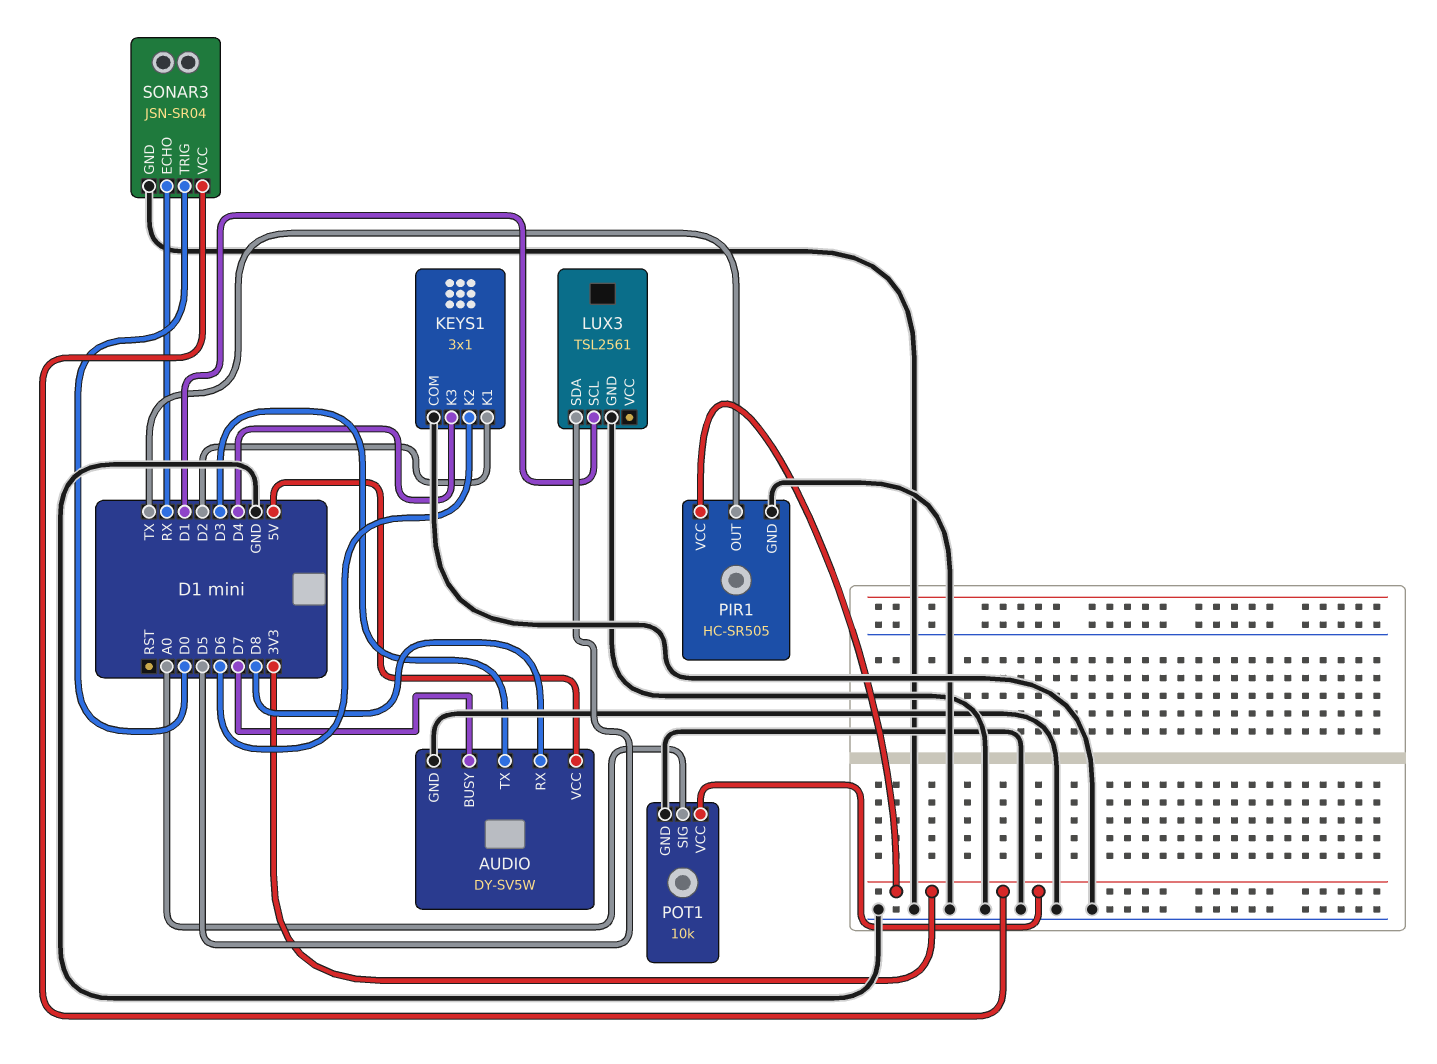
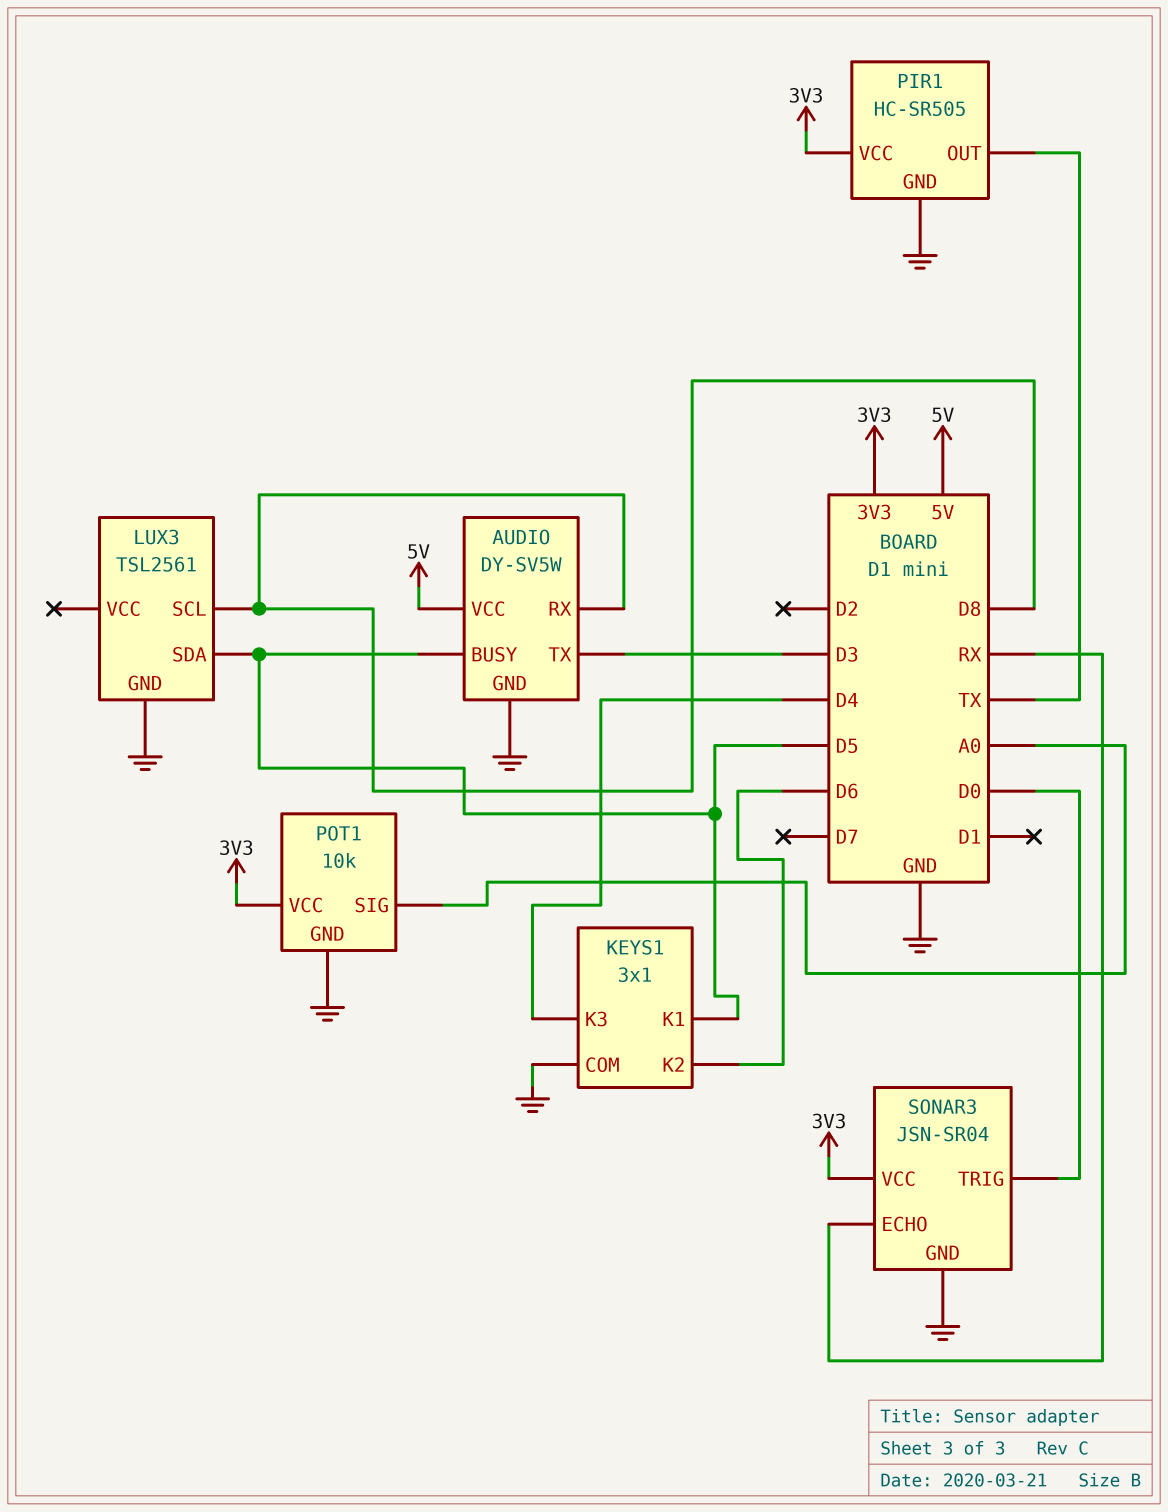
AUDIO pin BUSY: D7 -> D5
KEYS1 pin K1: D2 -> D5
LUX3 pin SCL: D1 -> D8

